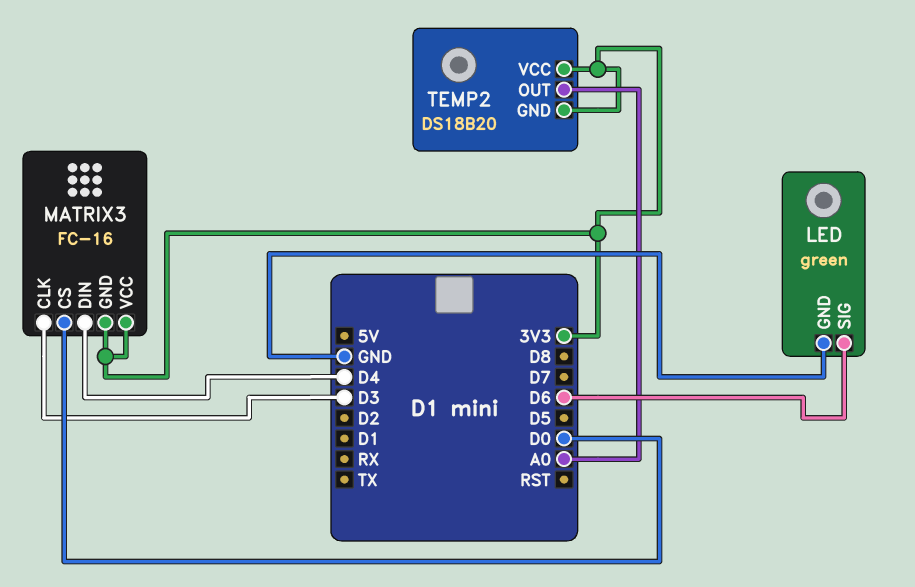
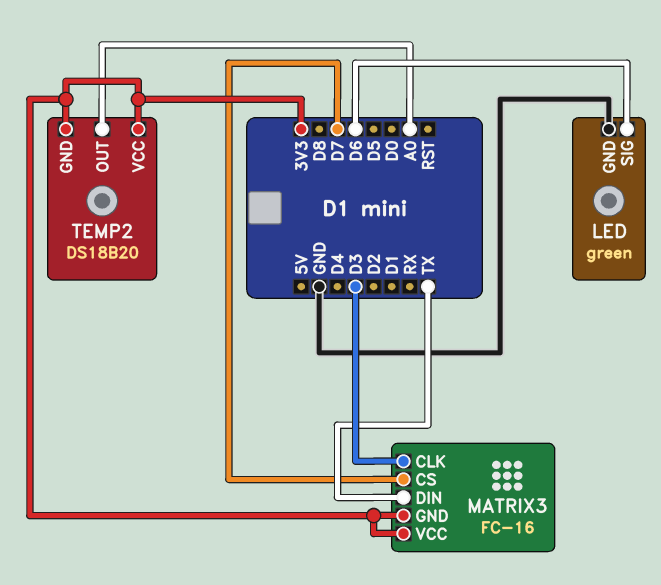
MATRIX3 pin CS: D0 -> D7
MATRIX3 pin DIN: D4 -> TX

